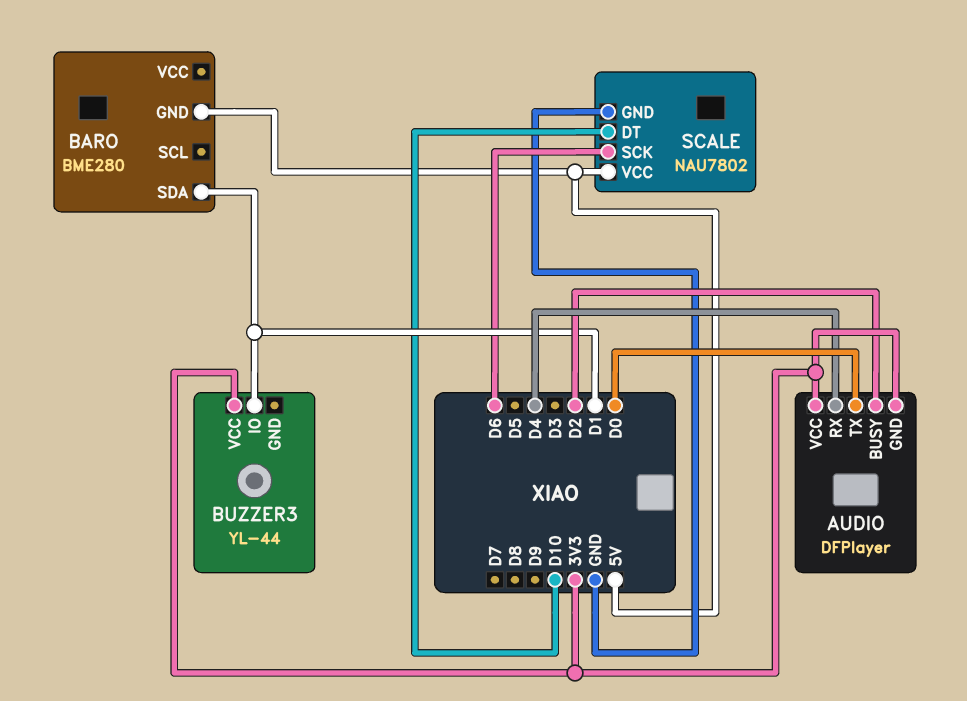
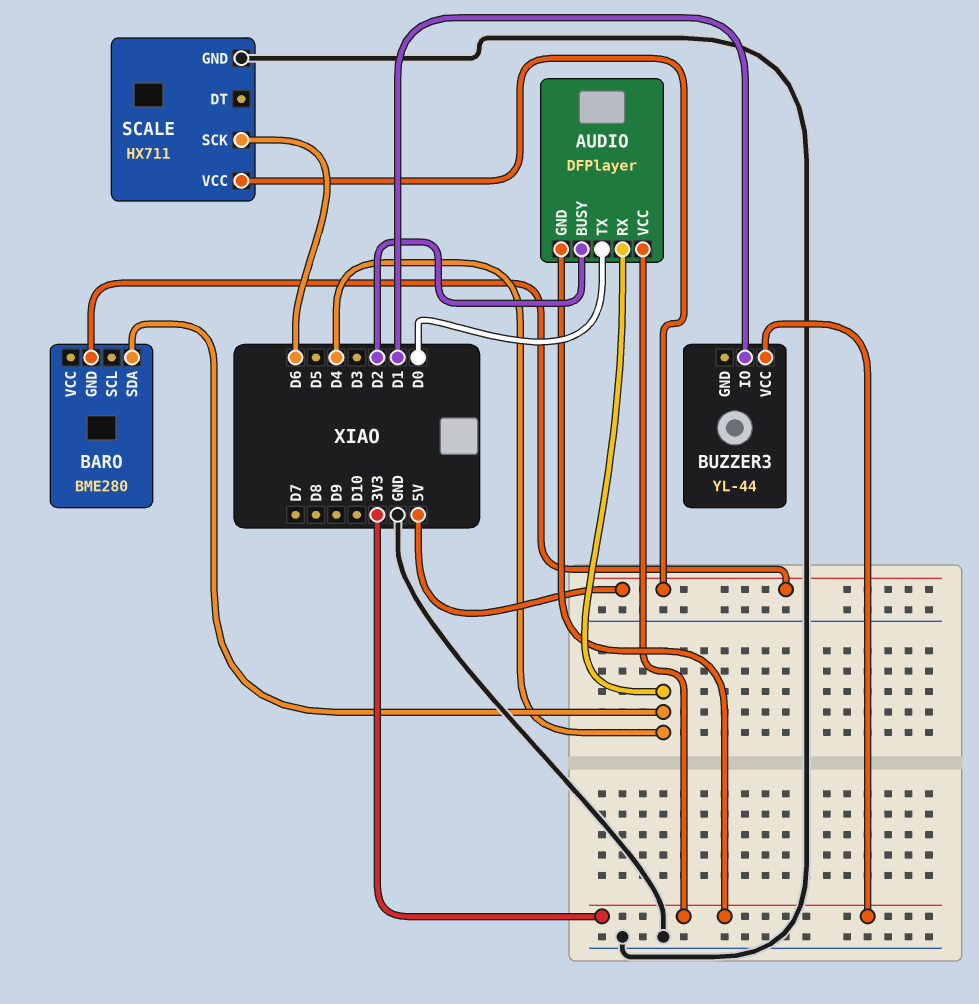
BARO pin SDA: D1 -> D4
SCALE: NAU7802 -> HX711
SCALE pin DT: D10 -> none

